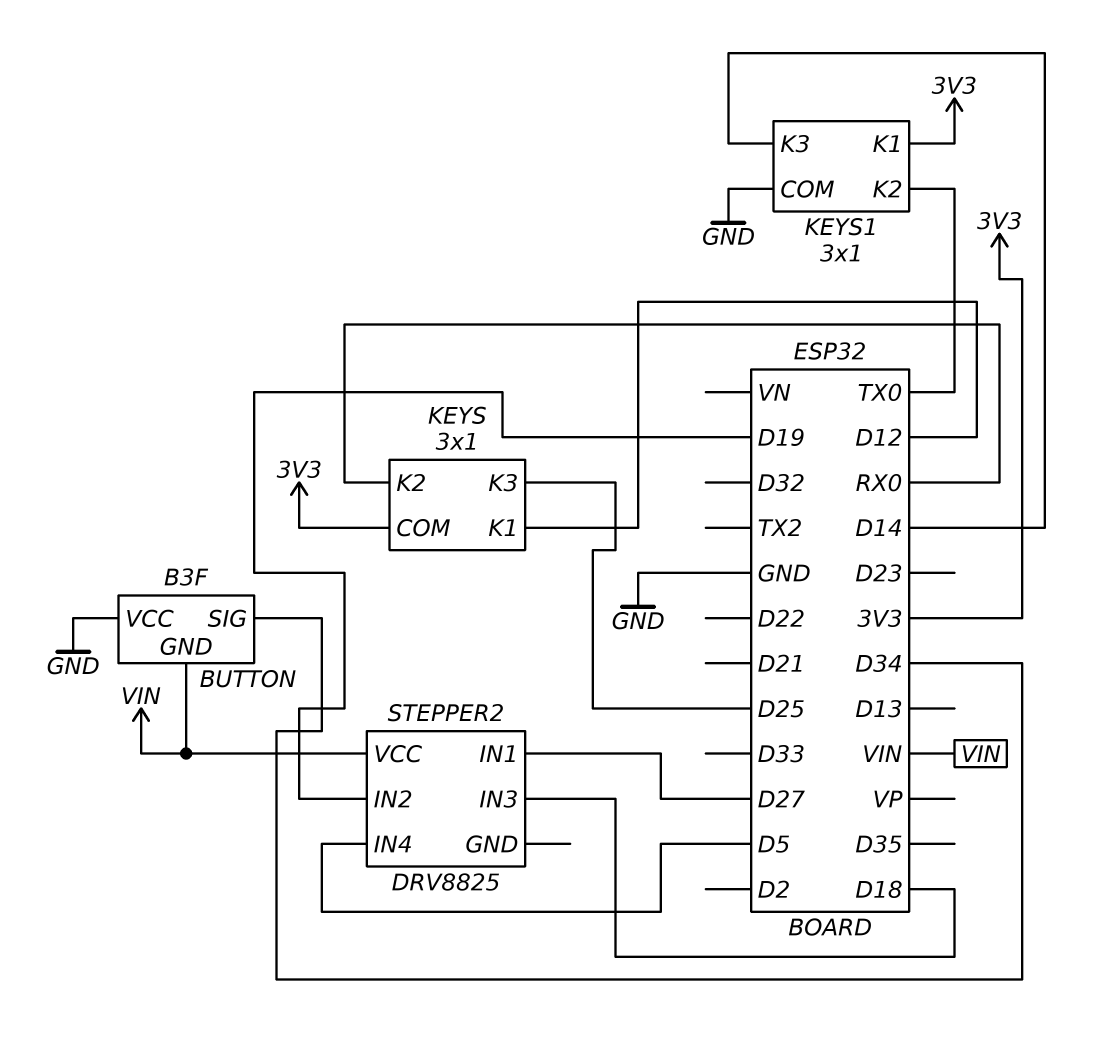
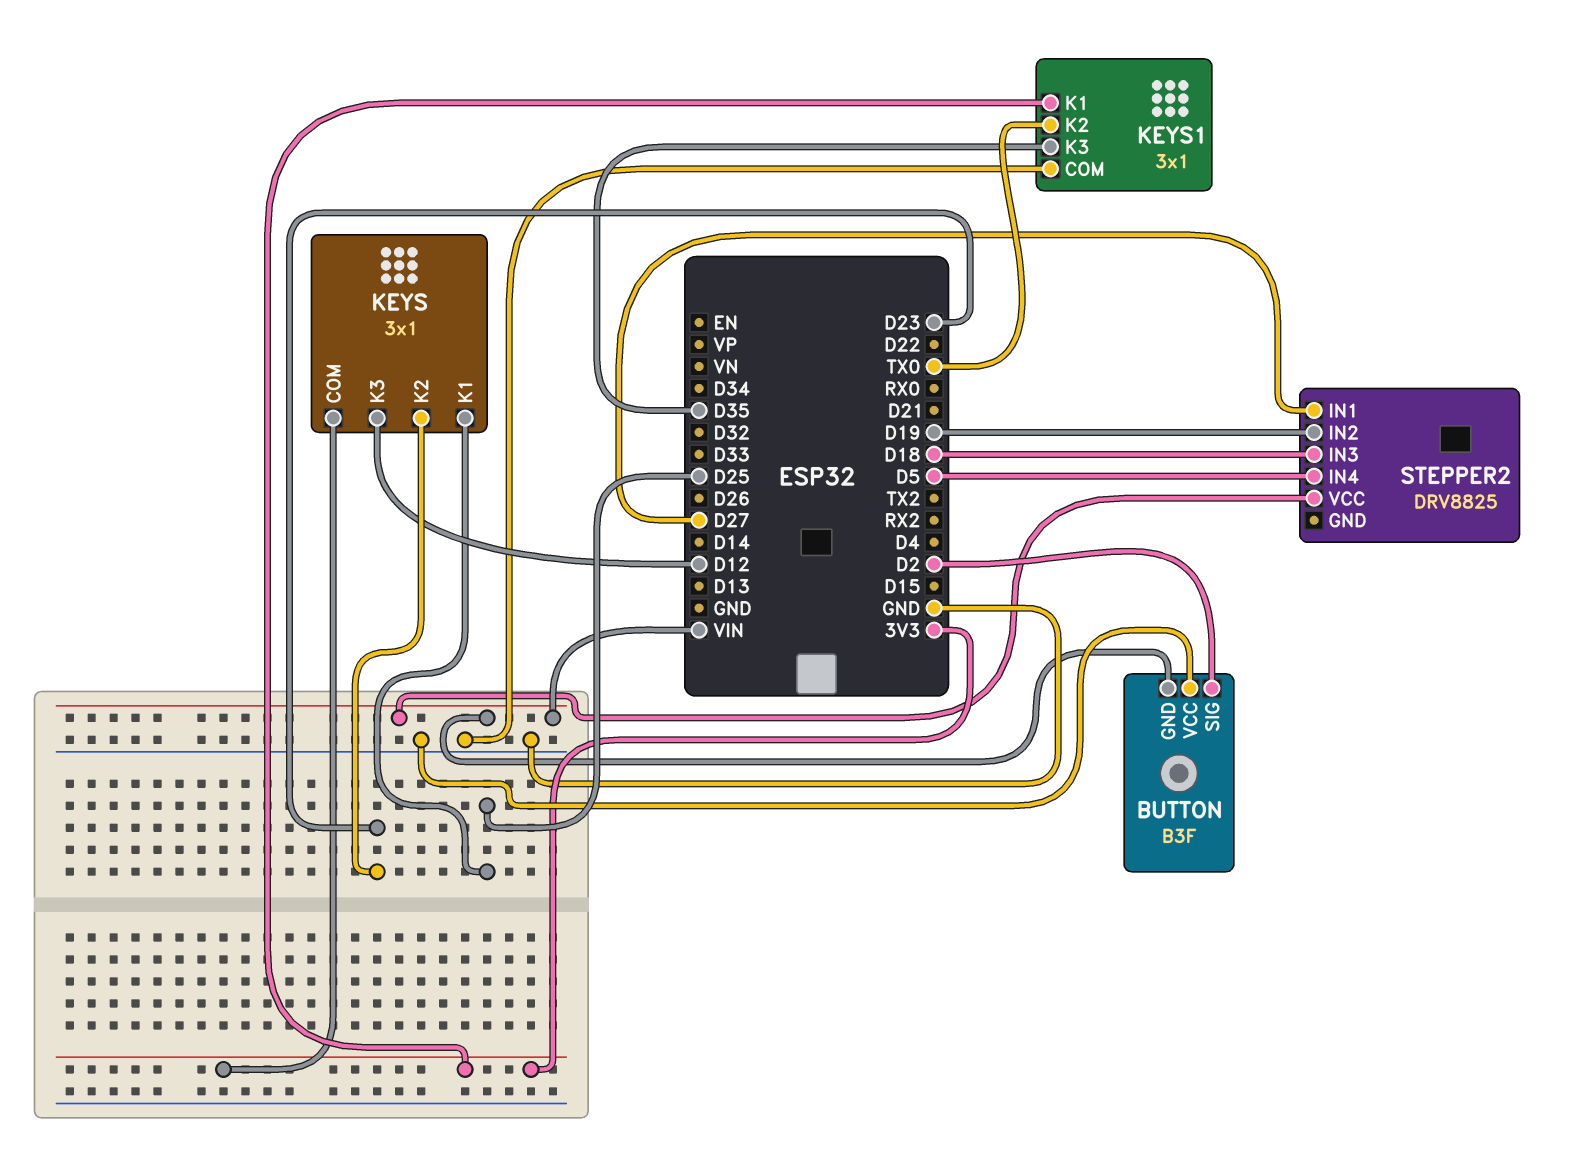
BUTTON pin SIG: D34 -> D2
KEYS pin K1: D12 -> D25
KEYS pin K2: RX0 -> D23
KEYS pin K3: D25 -> D12
KEYS1 pin K3: D14 -> D35

